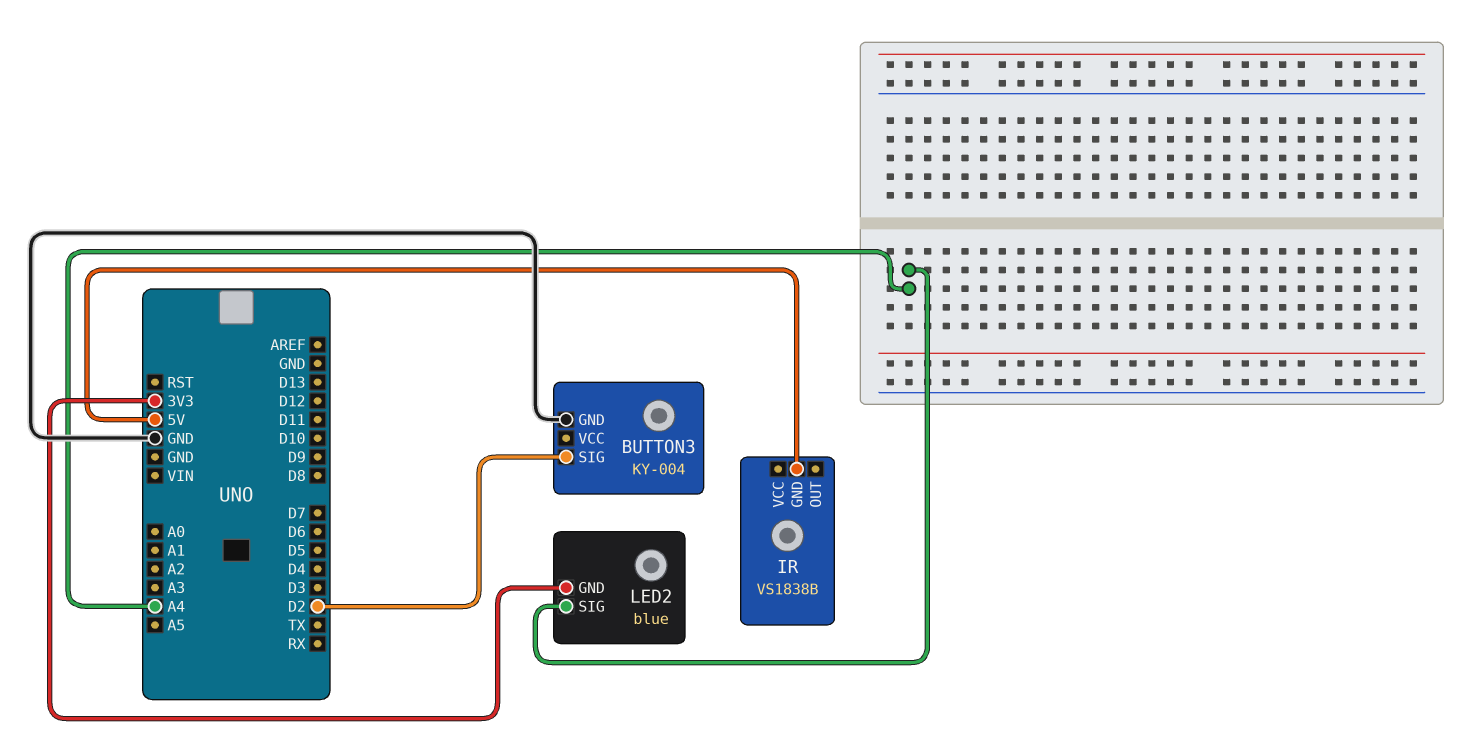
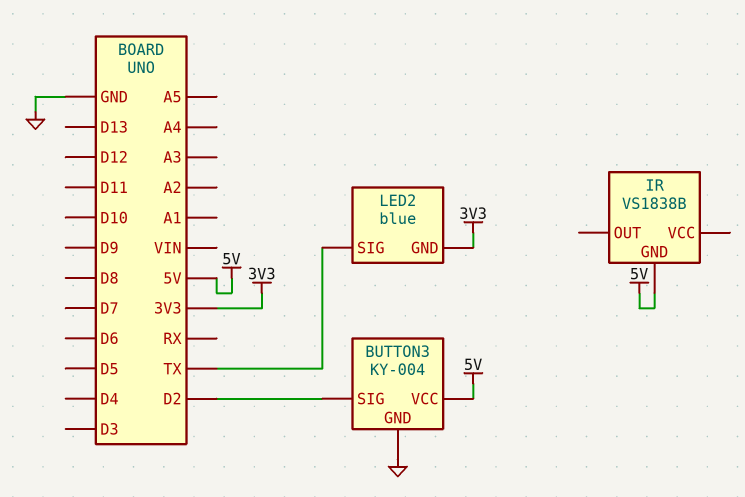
BUTTON3 pin VCC: none -> 5V
LED2 pin SIG: A4 -> TX

